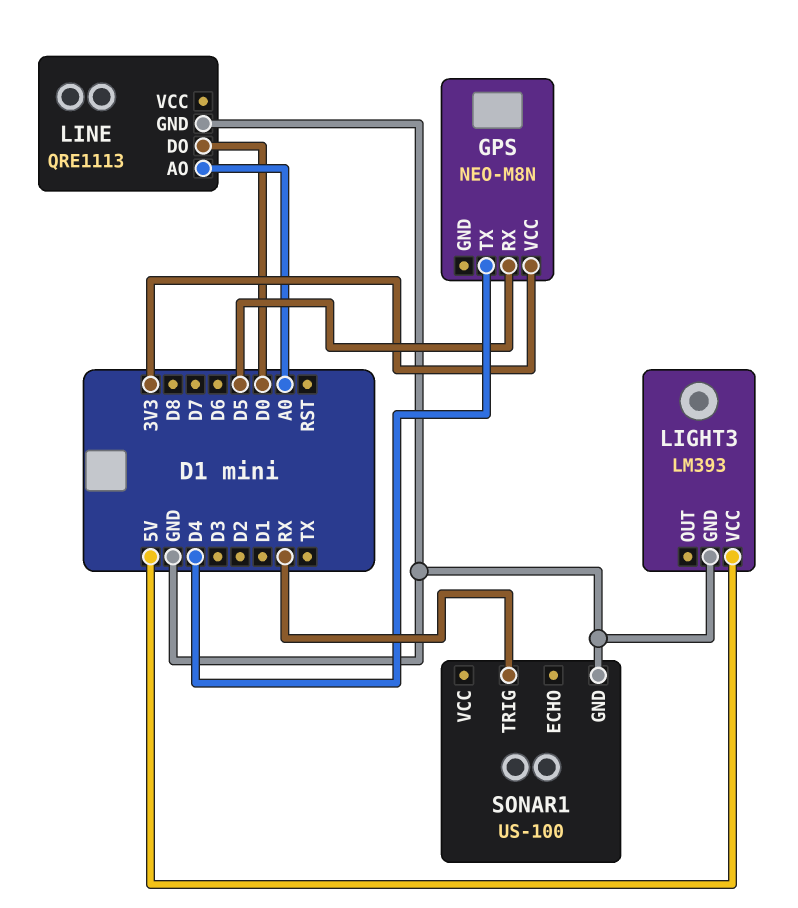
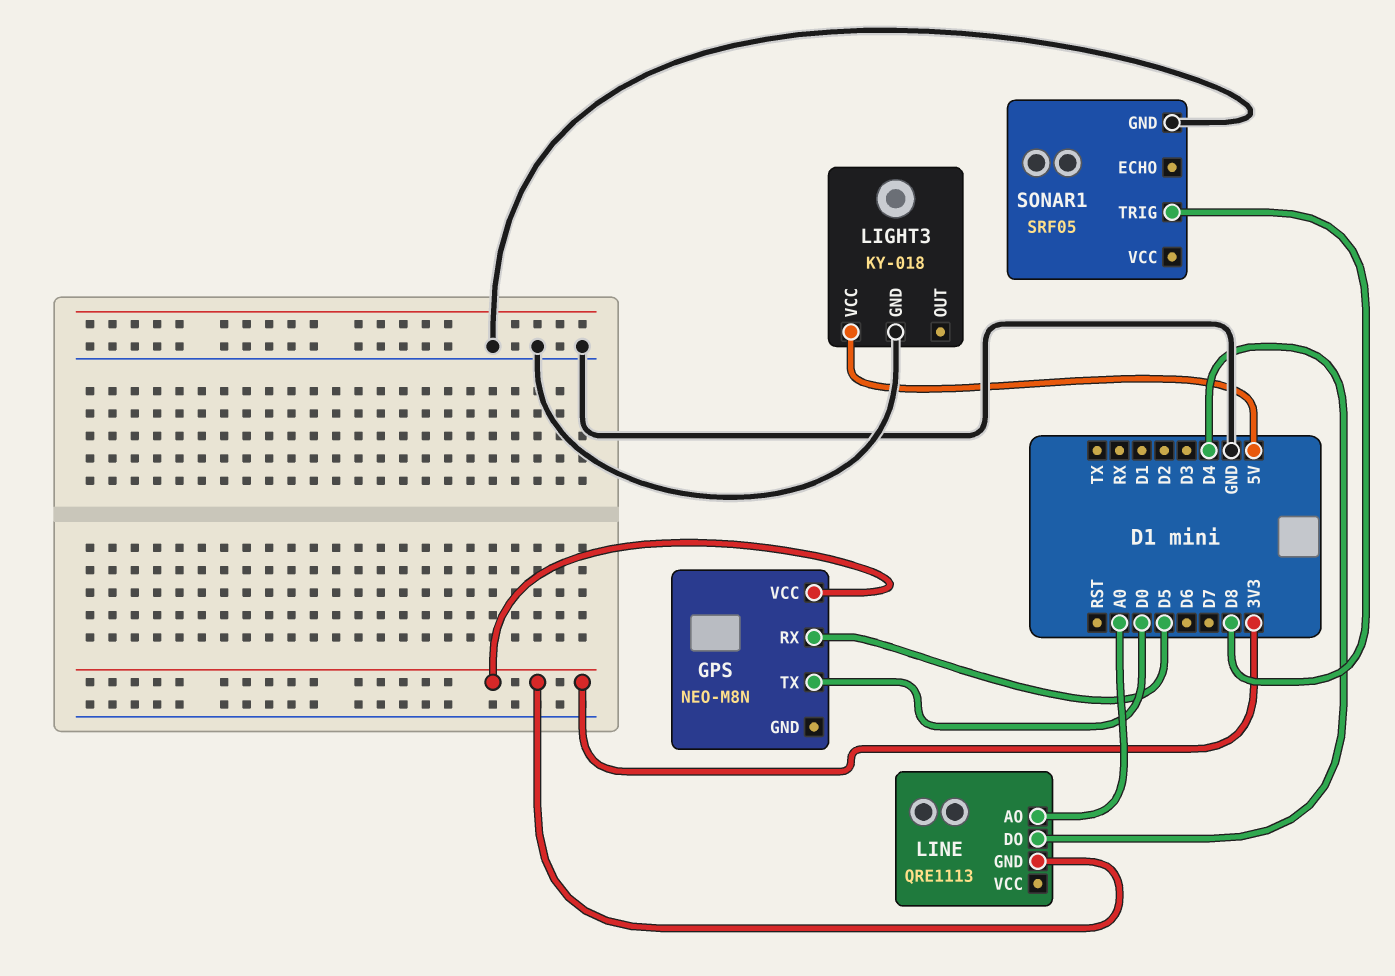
GPS pin TX: D4 -> D0
LIGHT3: LM393 -> KY-018
LINE pin DO: D0 -> D4
LINE pin GND: GND -> 3V3
SONAR1: US-100 -> SRF05
SONAR1 pin TRIG: RX -> D8

